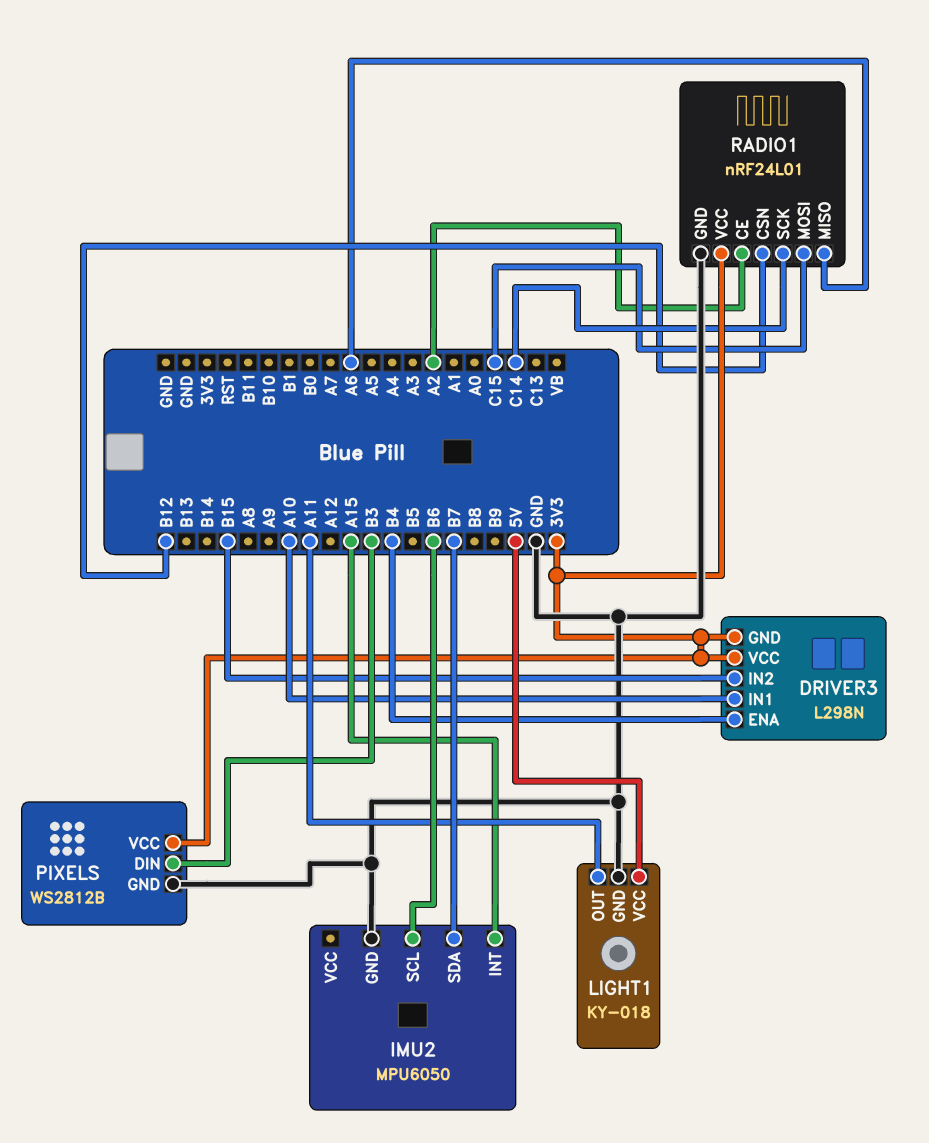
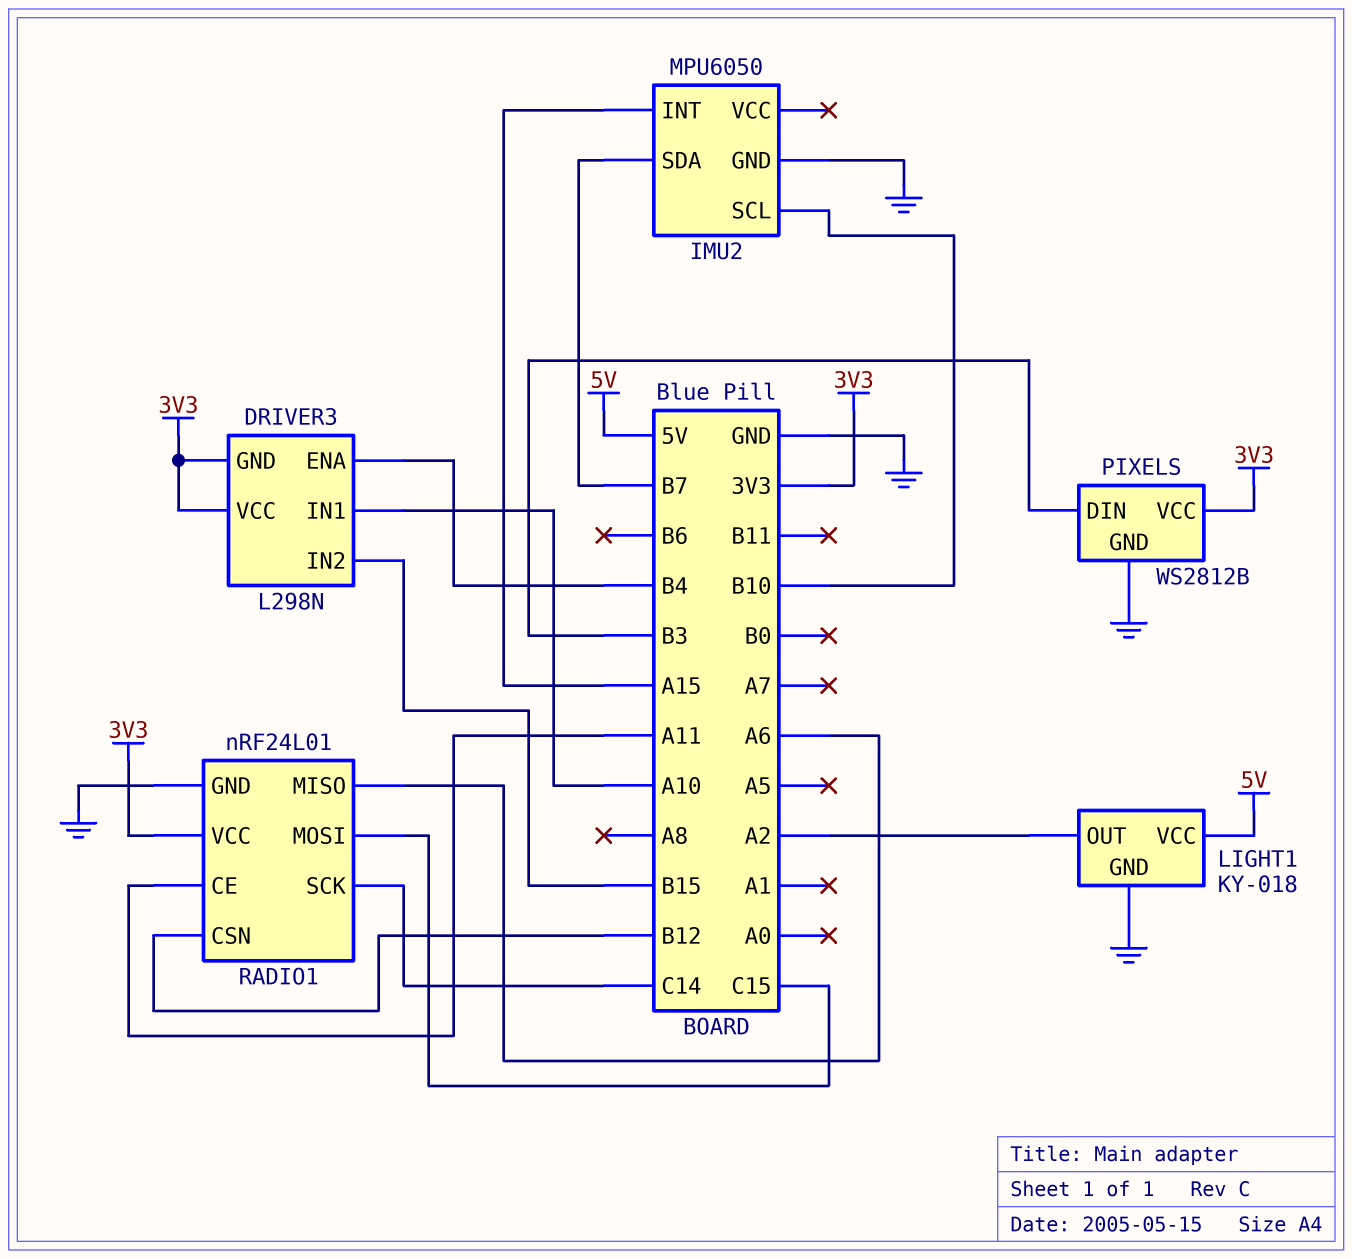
IMU2 pin SCL: B6 -> B10
LIGHT1 pin OUT: A11 -> A2
RADIO1 pin CE: A2 -> A11

